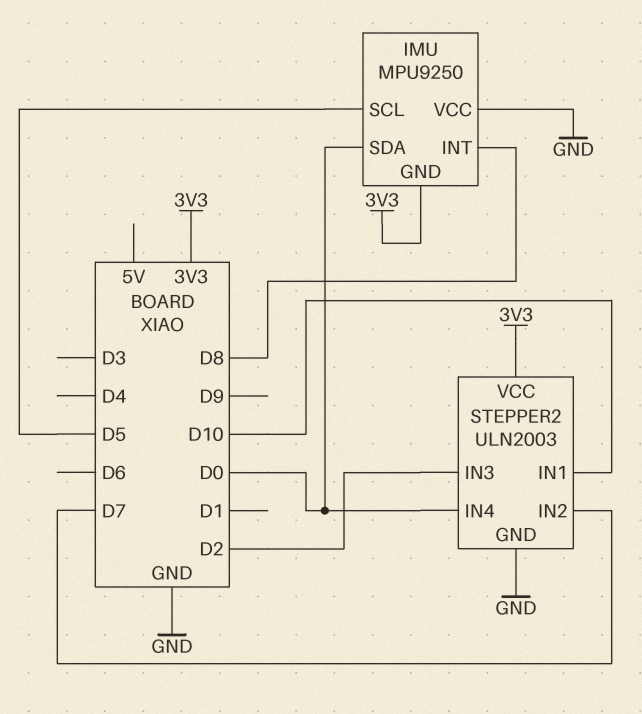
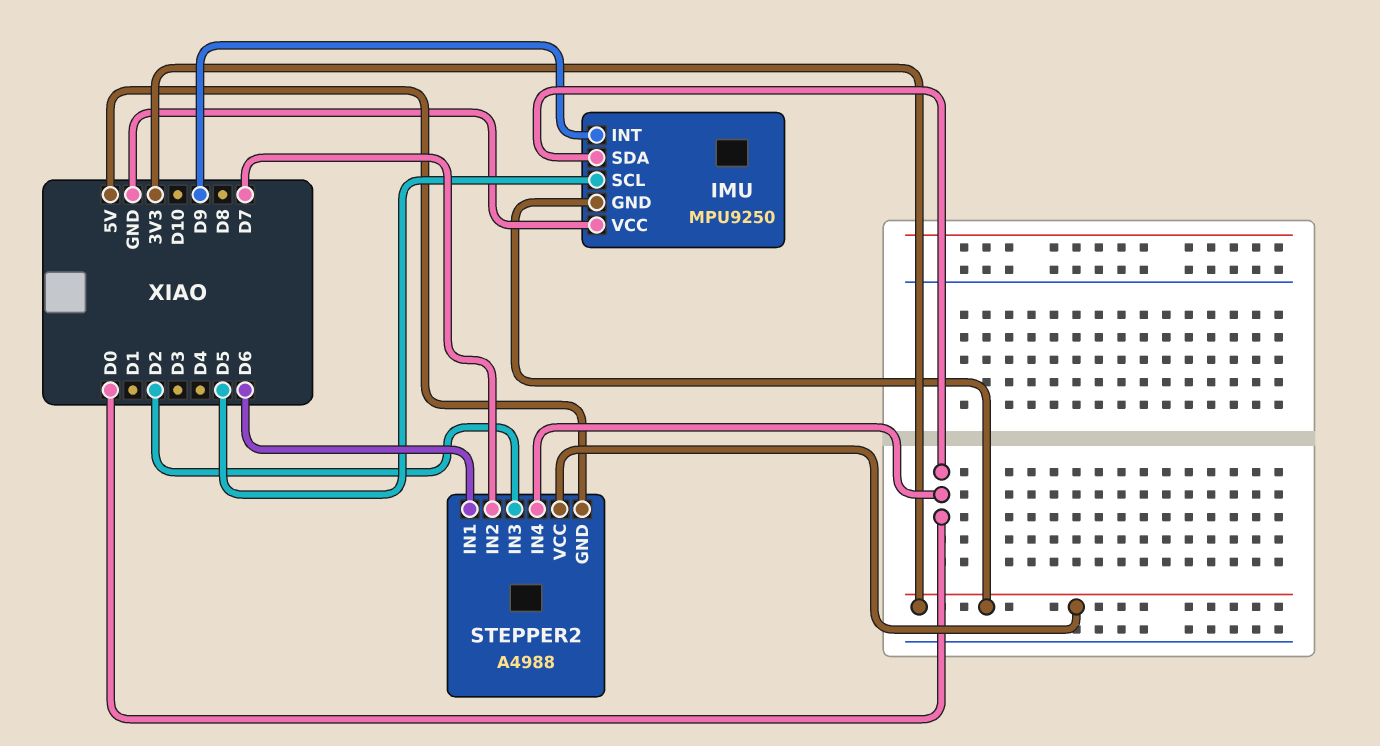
IMU pin INT: D8 -> D9
STEPPER2: ULN2003 -> A4988
STEPPER2 pin GND: GND -> 5V
STEPPER2 pin IN1: D10 -> D6

